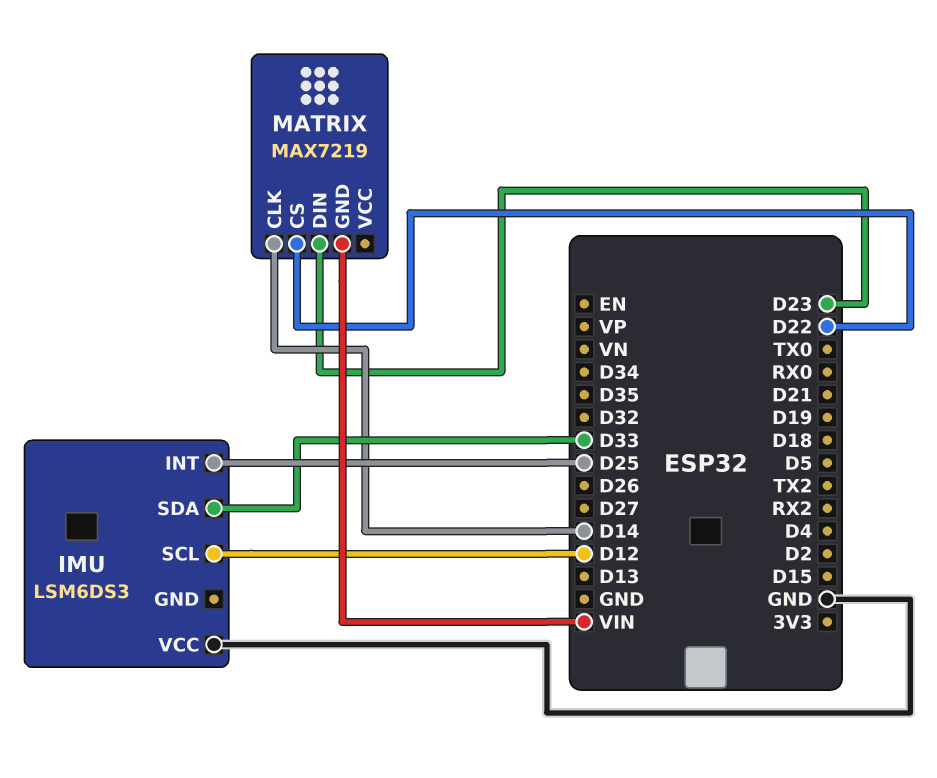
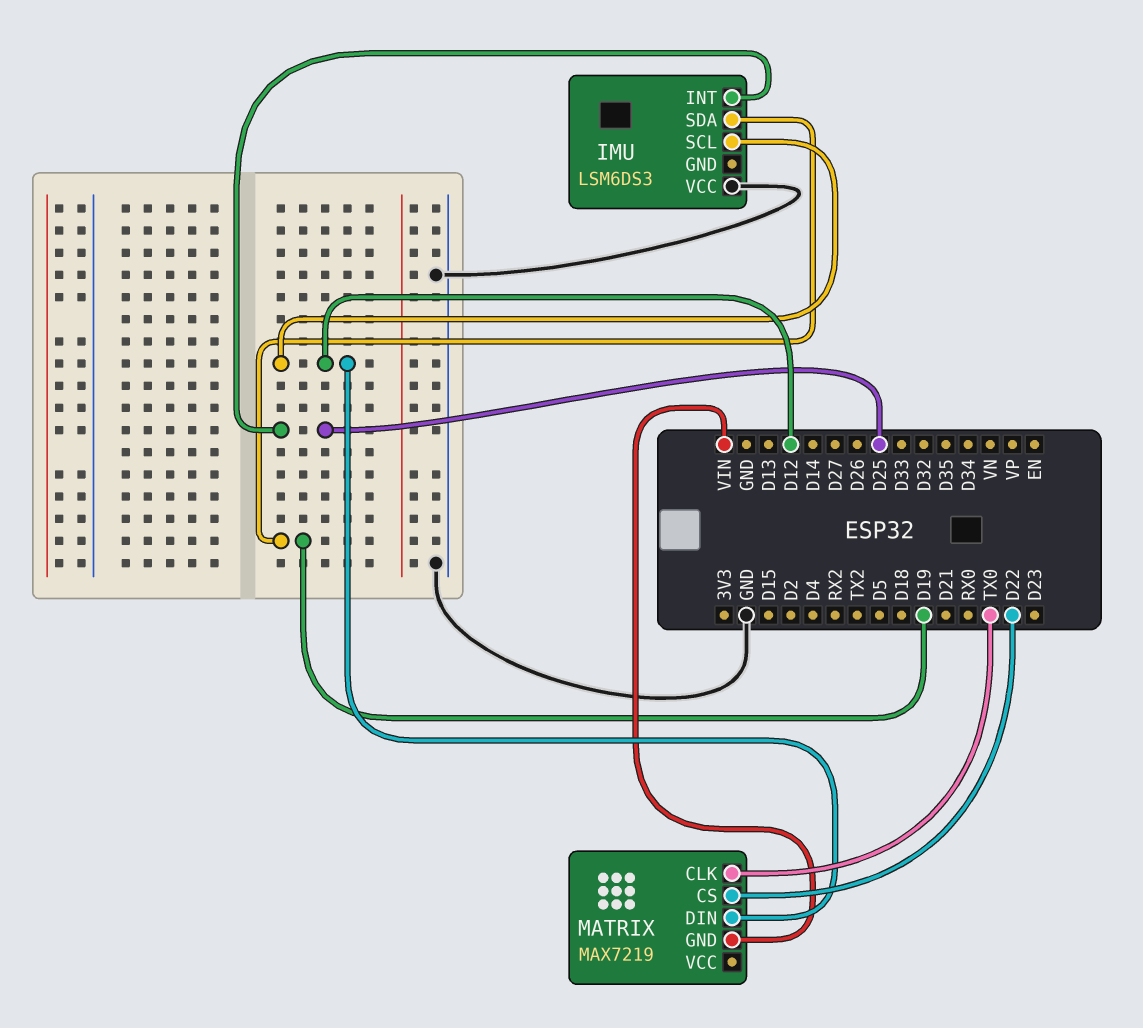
IMU pin SDA: D33 -> D19
MATRIX pin CLK: D14 -> TX0
MATRIX pin DIN: D23 -> D12

